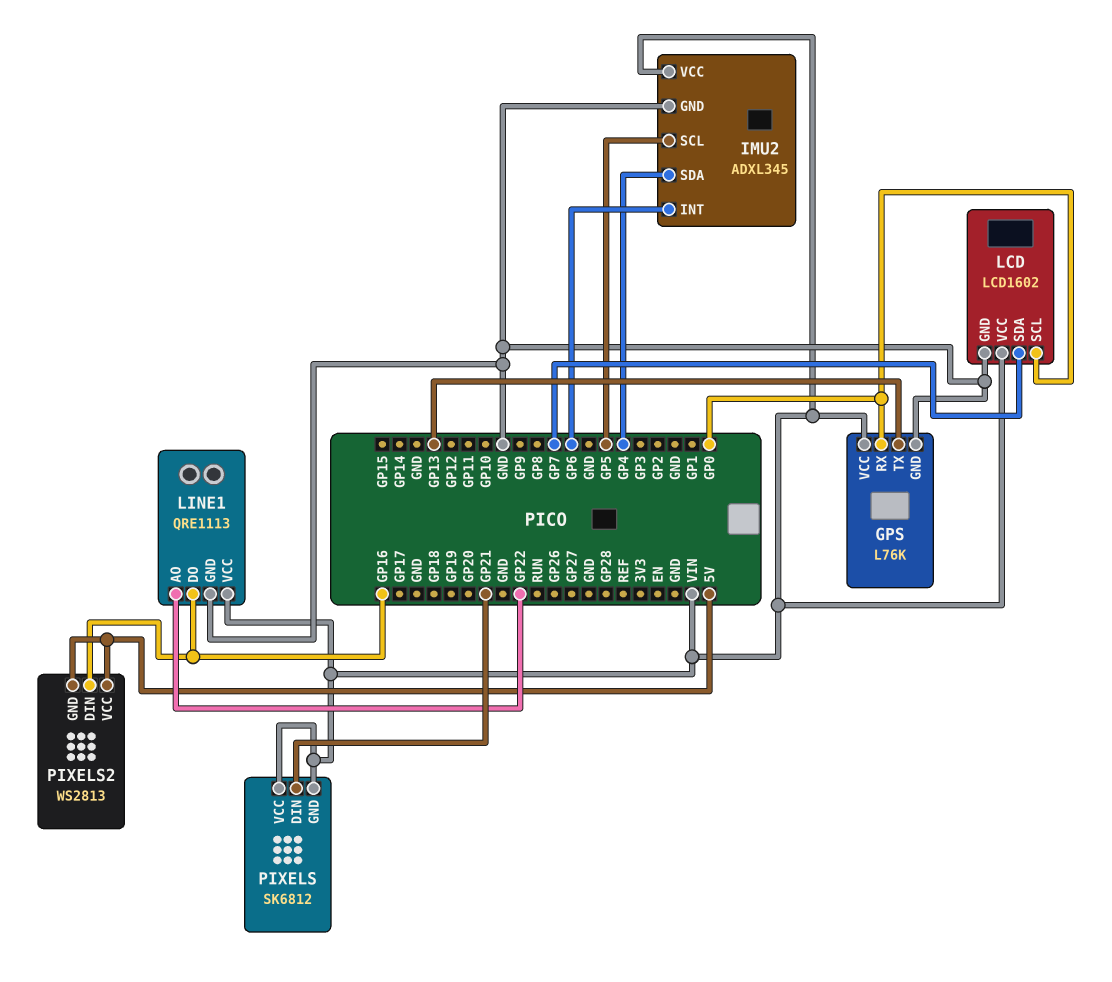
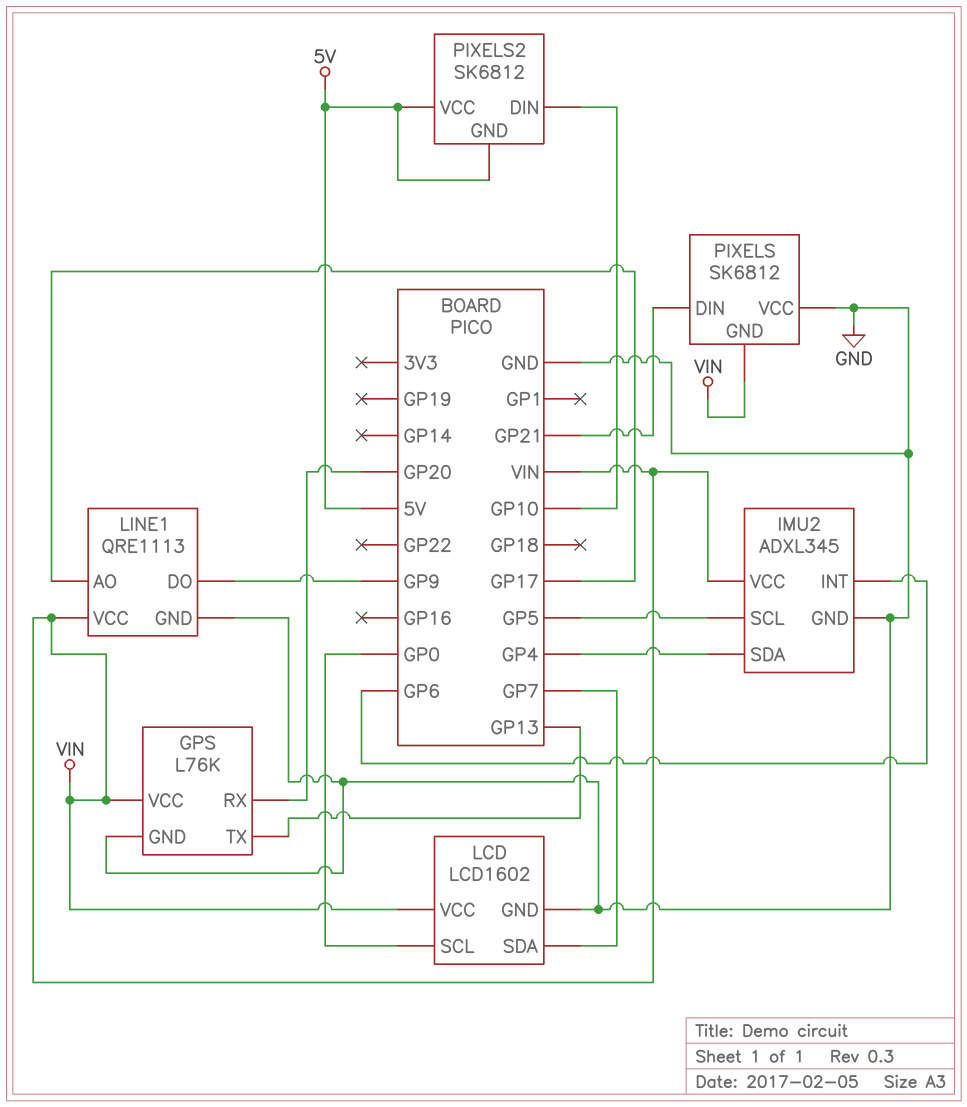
GPS pin RX: GP0 -> GP20
LINE1 pin AO: GP22 -> GP17
LINE1 pin DO: GP16 -> GP9
PIXELS pin VCC: VIN -> GND
PIXELS2: WS2813 -> SK6812
PIXELS2 pin DIN: GP16 -> GP10

